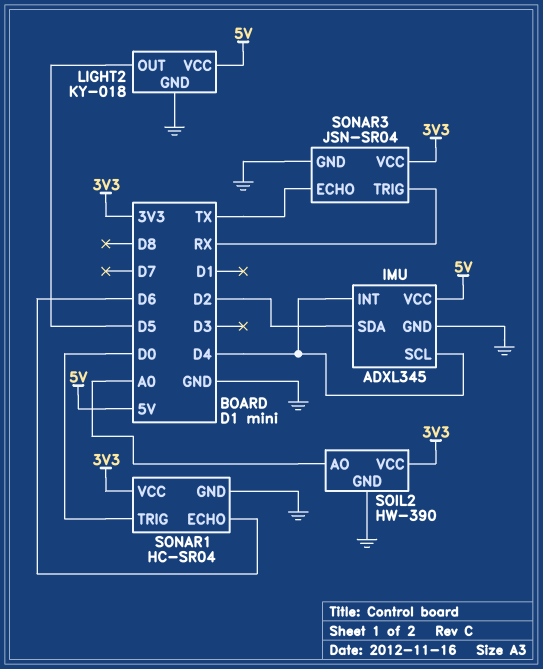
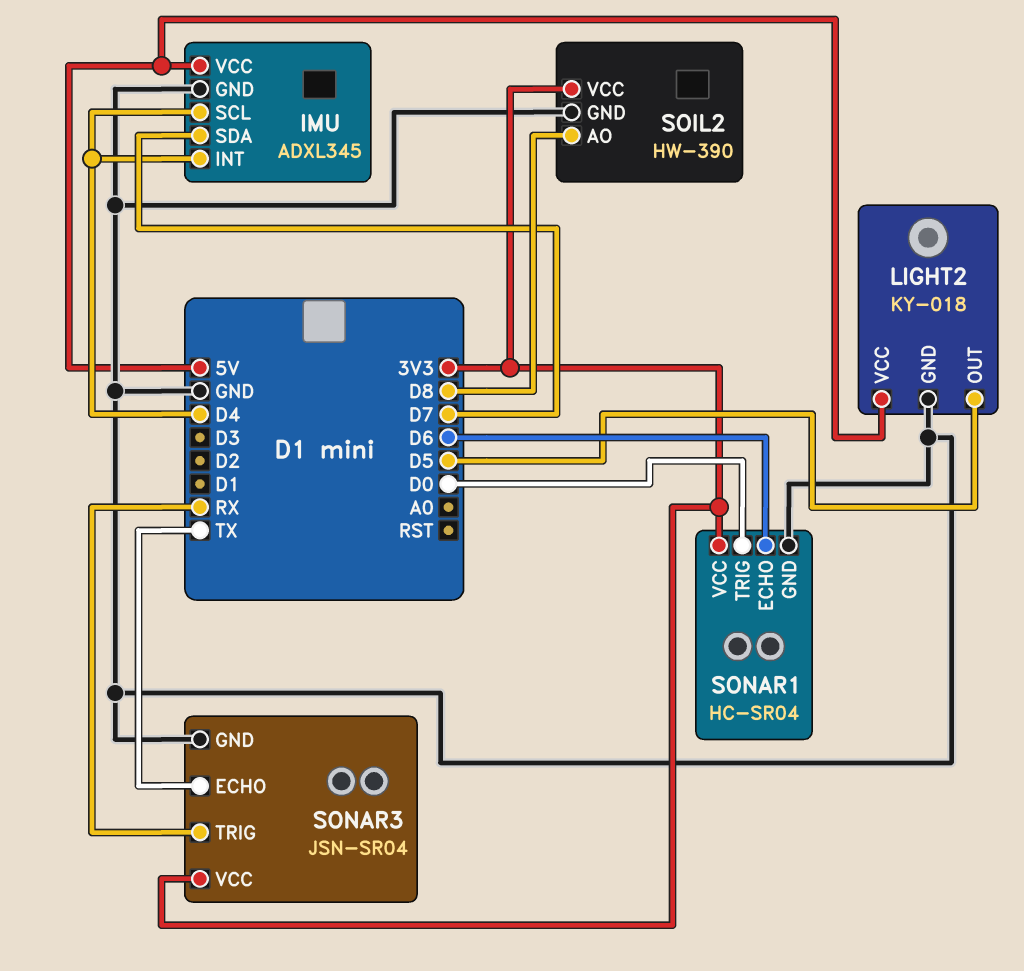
IMU pin SDA: D2 -> D7
SOIL2 pin AO: A0 -> D8

